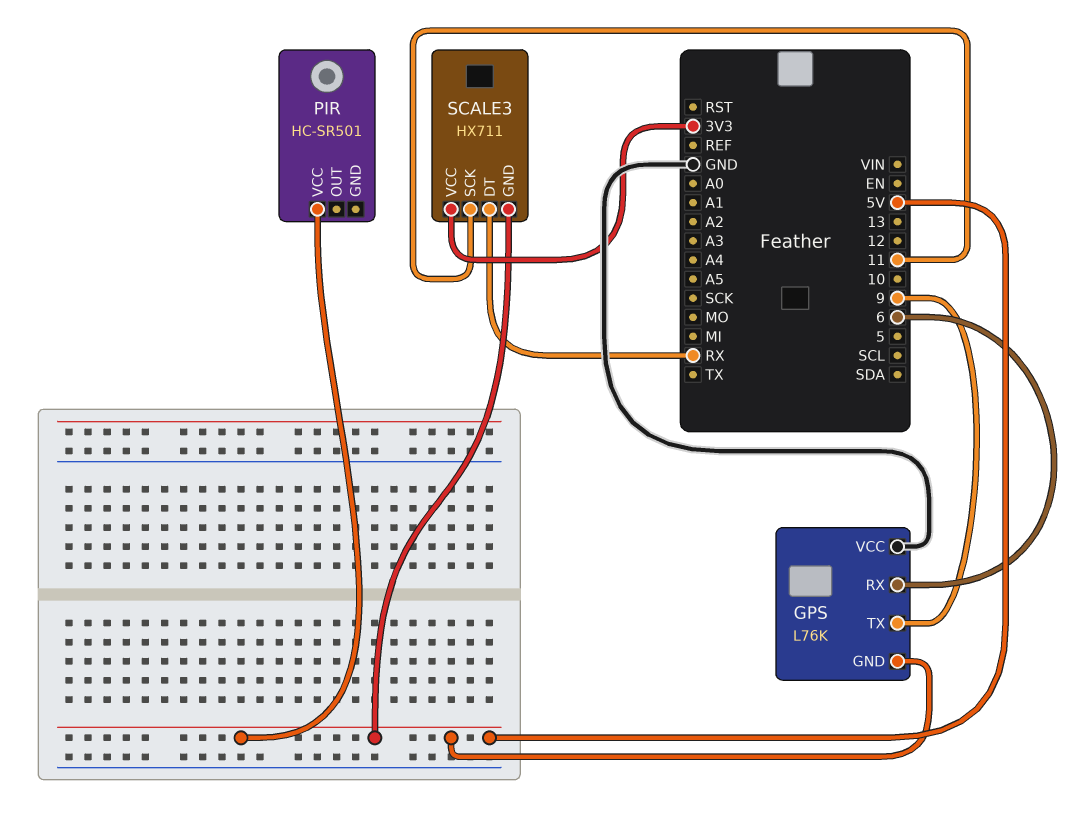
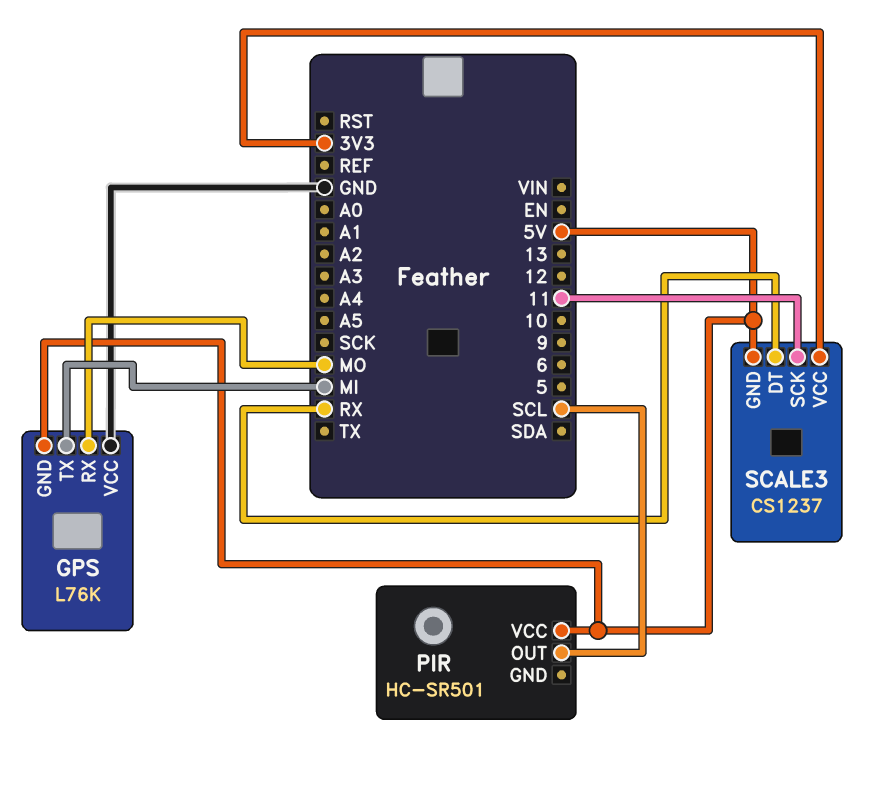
GPS pin RX: 6 -> MO
GPS pin TX: 9 -> MI
PIR pin OUT: none -> SCL
SCALE3: HX711 -> CS1237

